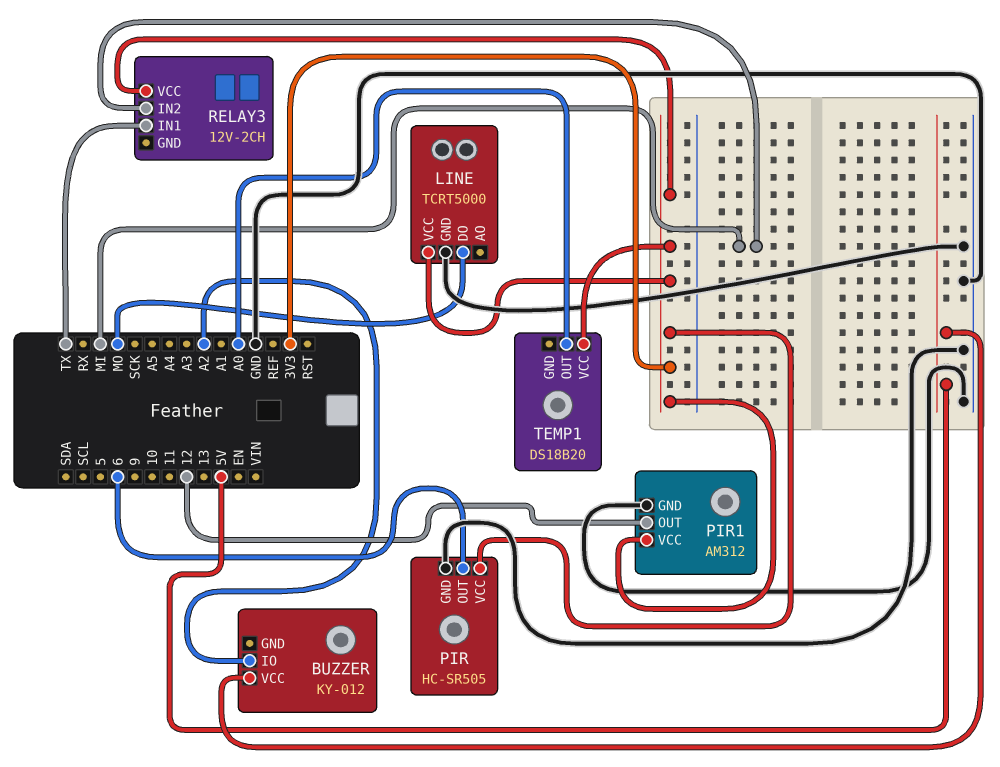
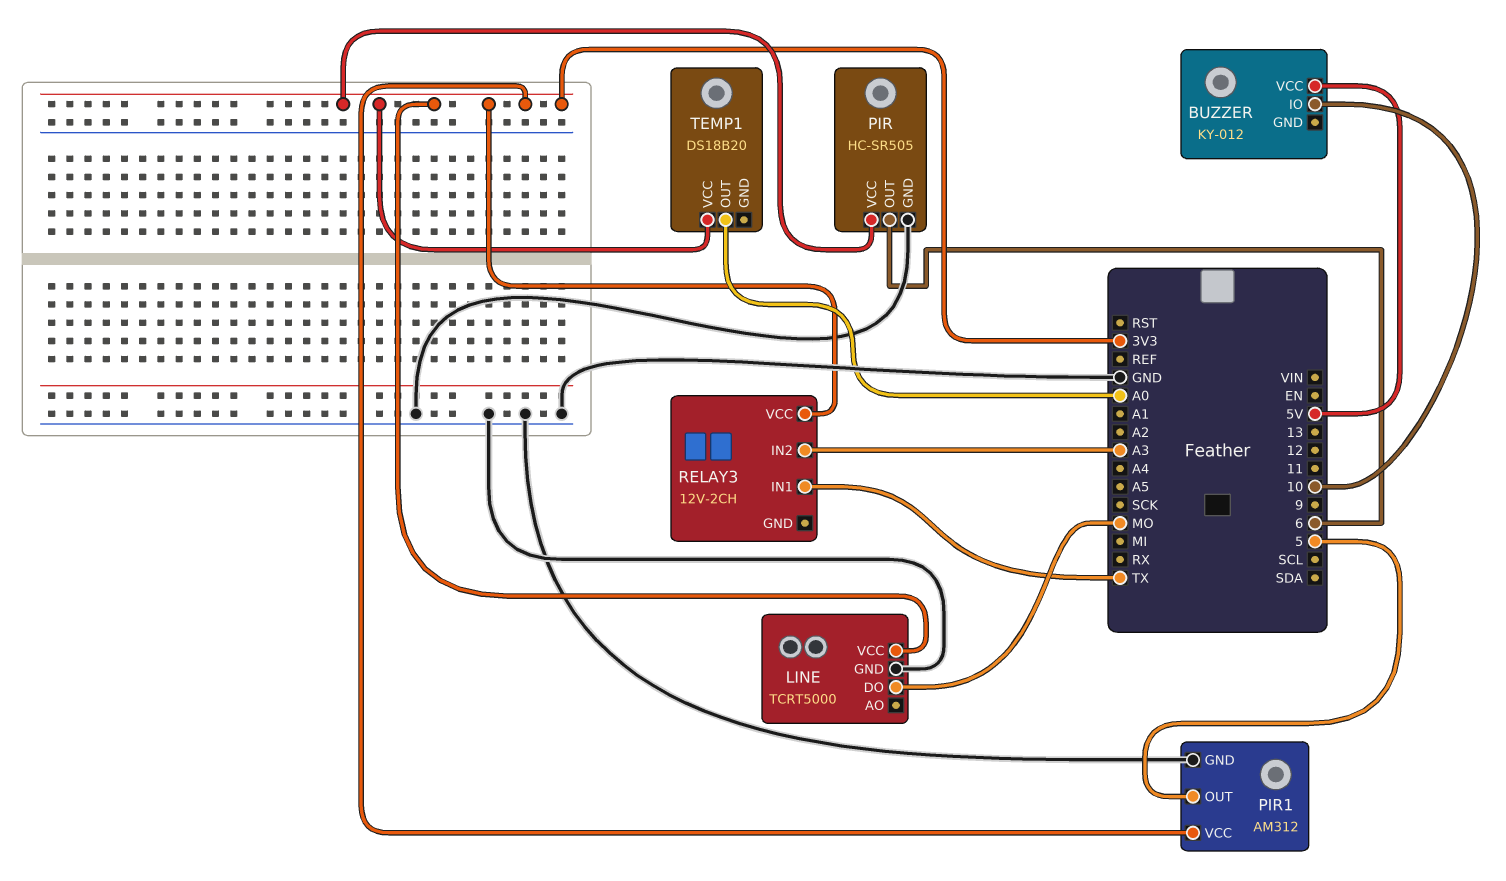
BUZZER pin IO: A2 -> 10
PIR1 pin OUT: 12 -> 5
RELAY3 pin IN2: MI -> A3

